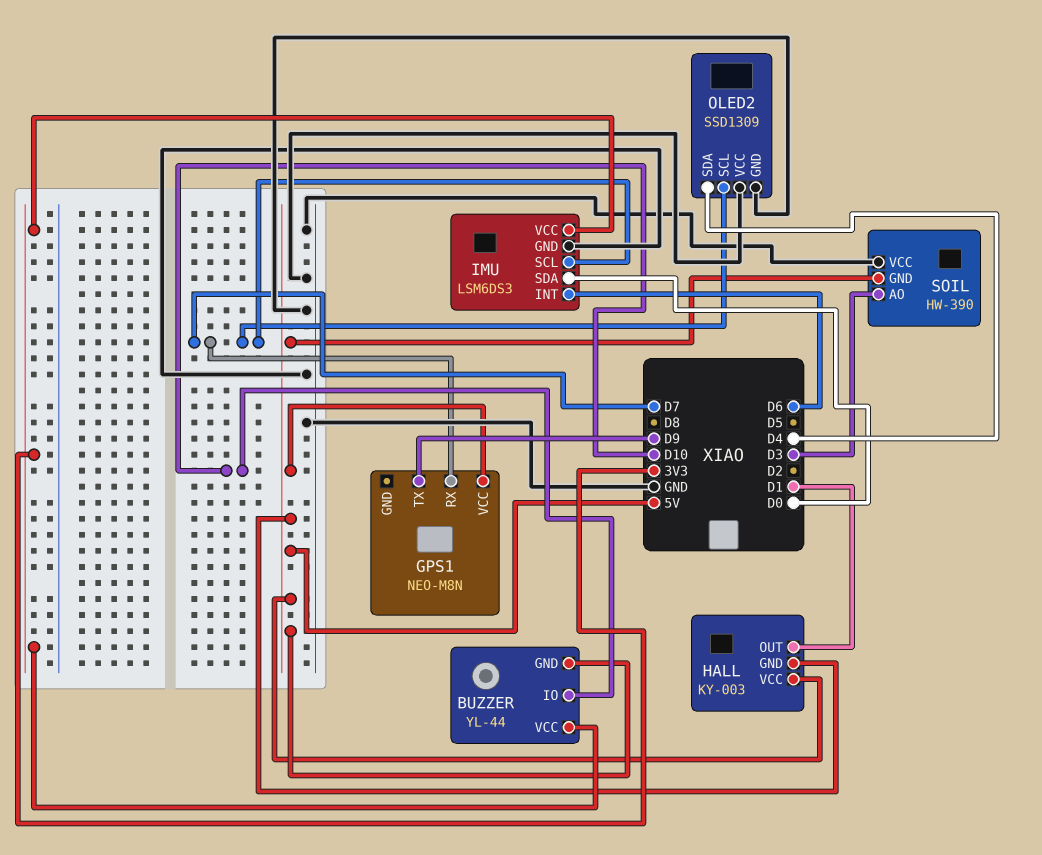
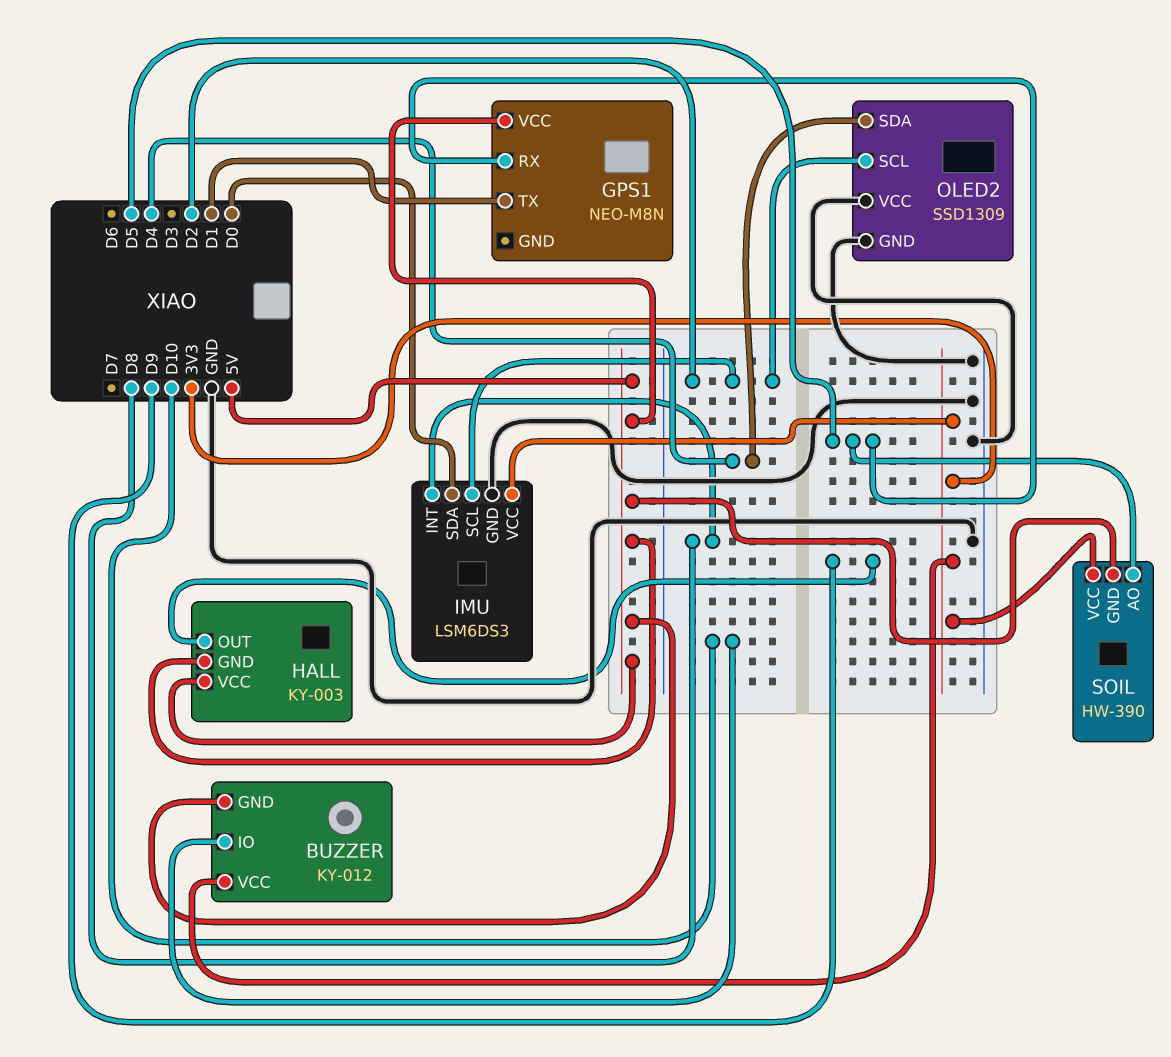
BUZZER: YL-44 -> KY-012
GPS1 pin RX: D7 -> D5
GPS1 pin TX: D9 -> D1
HALL pin OUT: D1 -> D9
IMU pin INT: D6 -> D8
IMU pin SCL: D7 -> D2
OLED2 pin SCL: D7 -> D2
SOIL pin AO: D3 -> D5
SOIL pin VCC: GND -> 3V3

